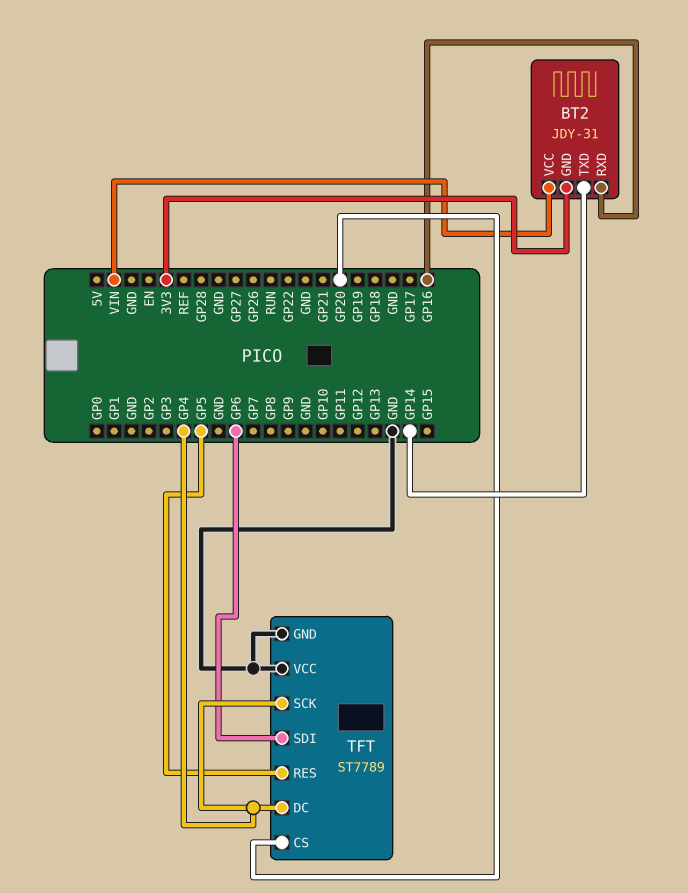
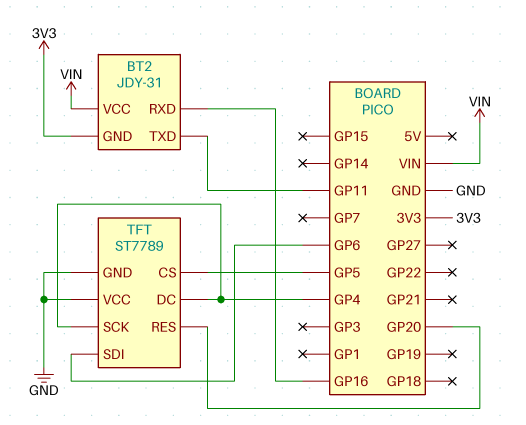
BT2 pin TXD: GP14 -> GP11
TFT pin CS: GP20 -> GP5
TFT pin RES: GP5 -> GP20

